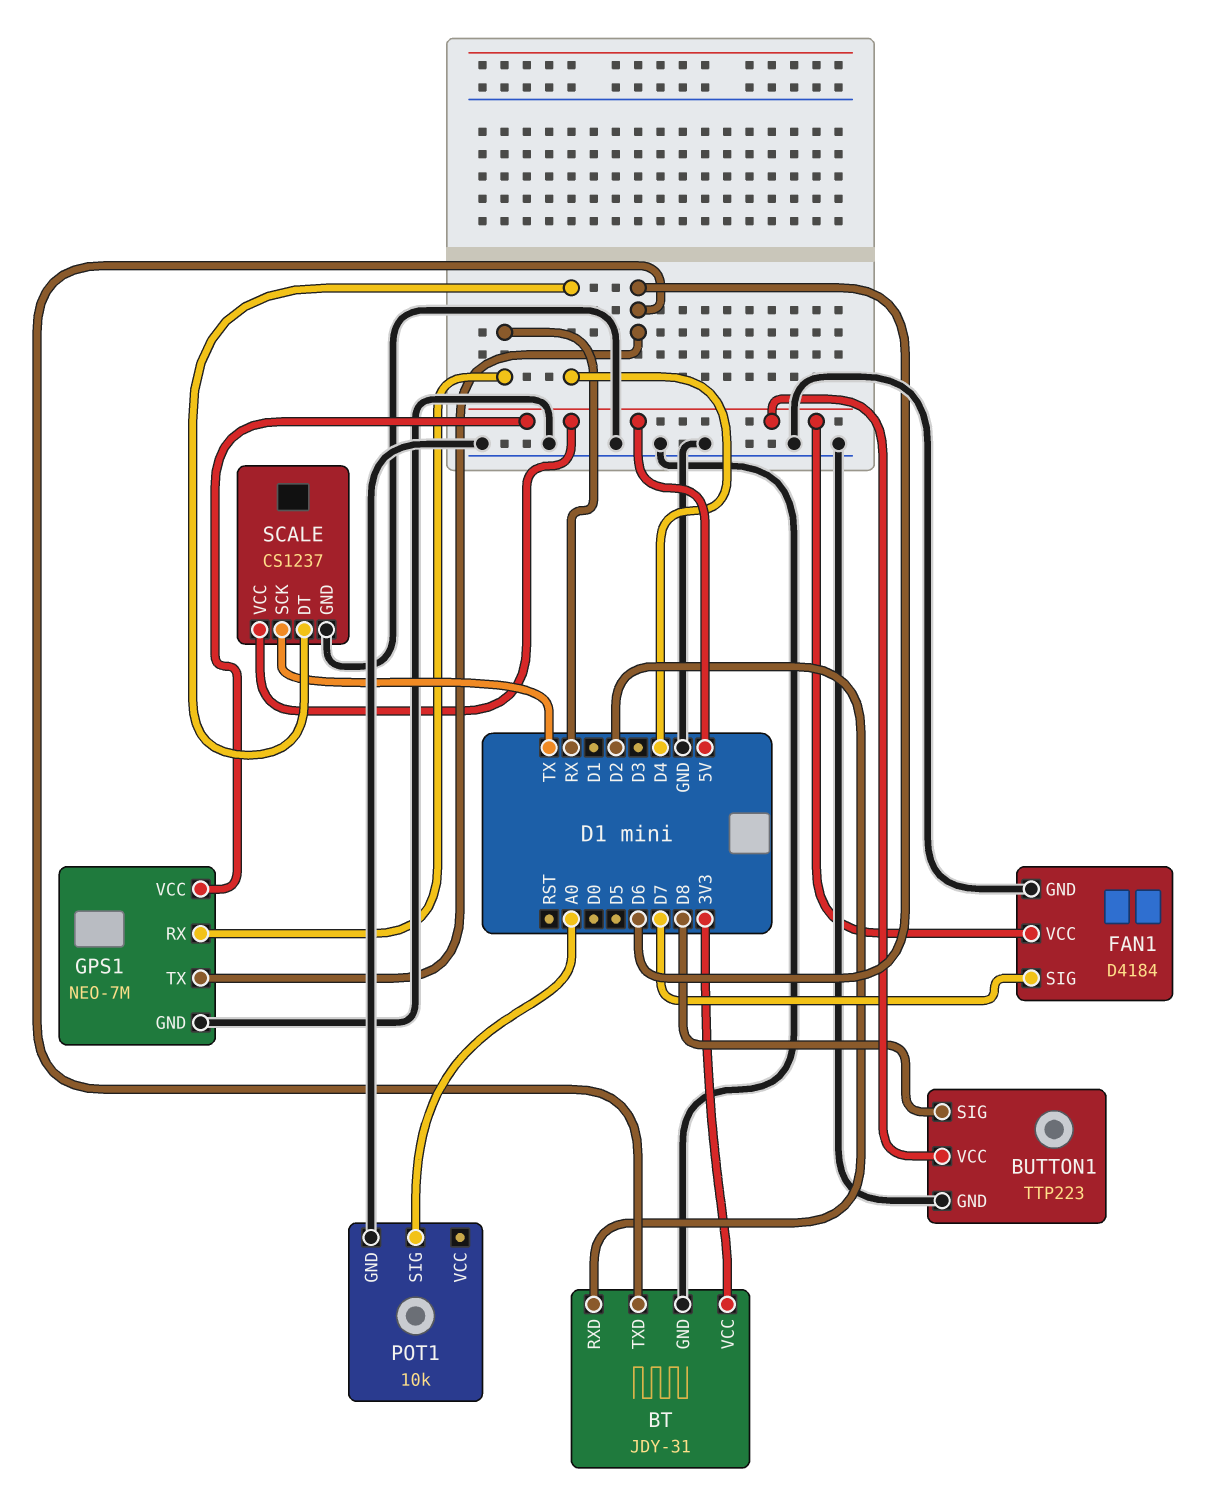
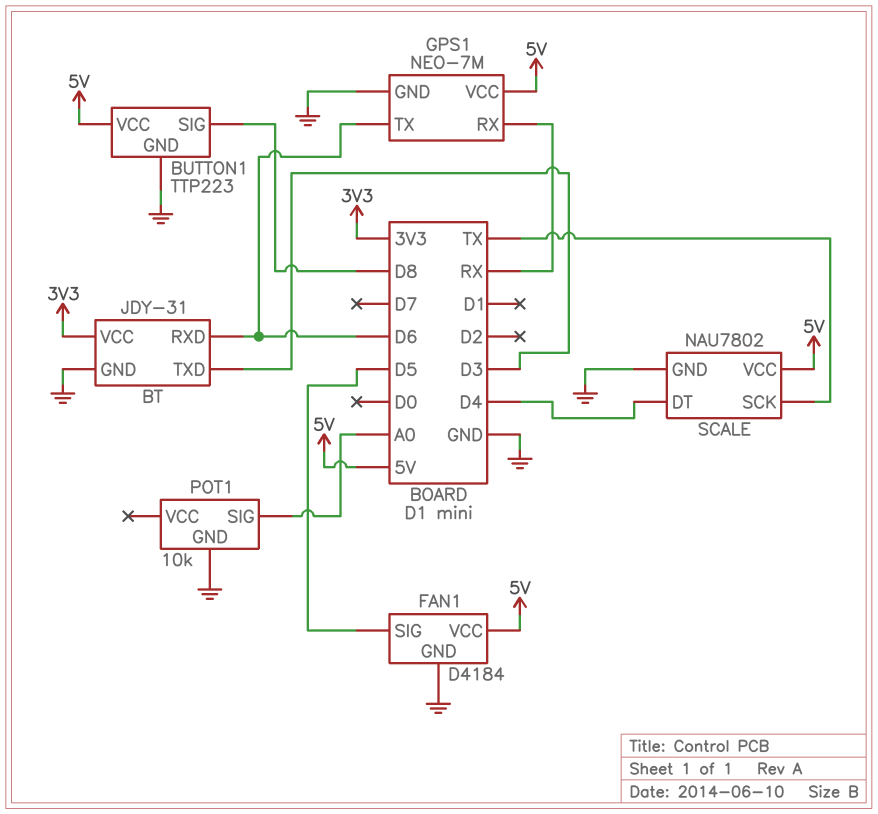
BT pin RXD: D2 -> D6
BT pin TXD: D6 -> D3
FAN1 pin SIG: D7 -> D5
SCALE: CS1237 -> NAU7802

